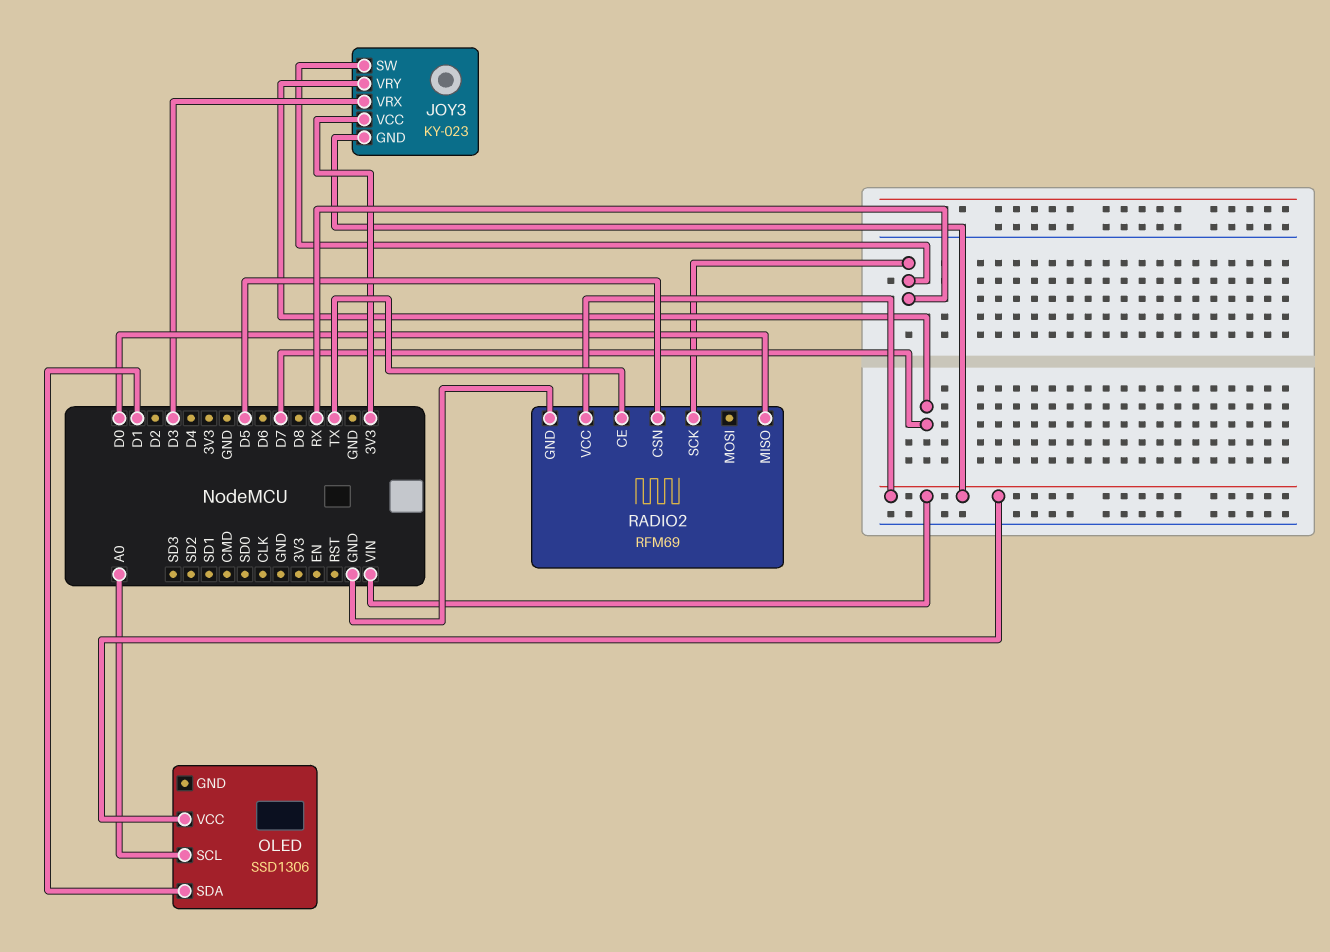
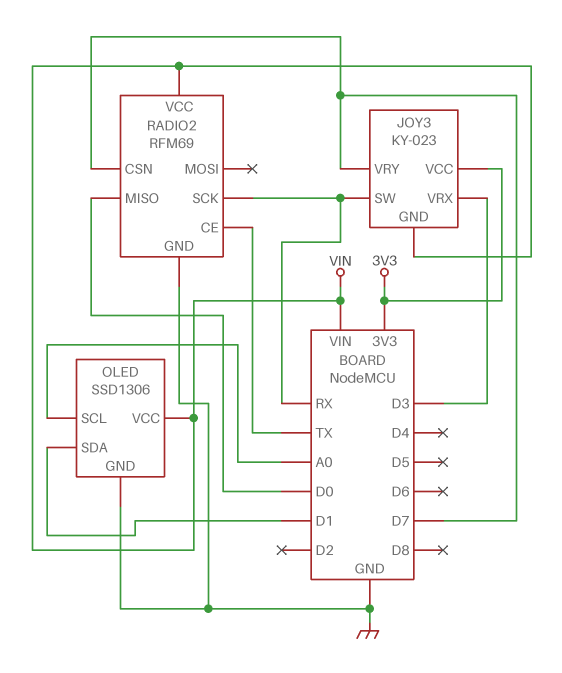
OLED pin GND: none -> GND
RADIO2 pin CSN: D5 -> D7

